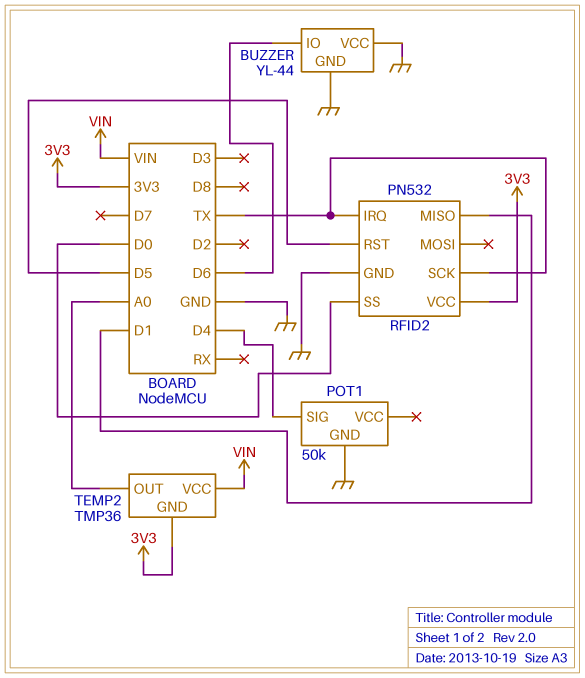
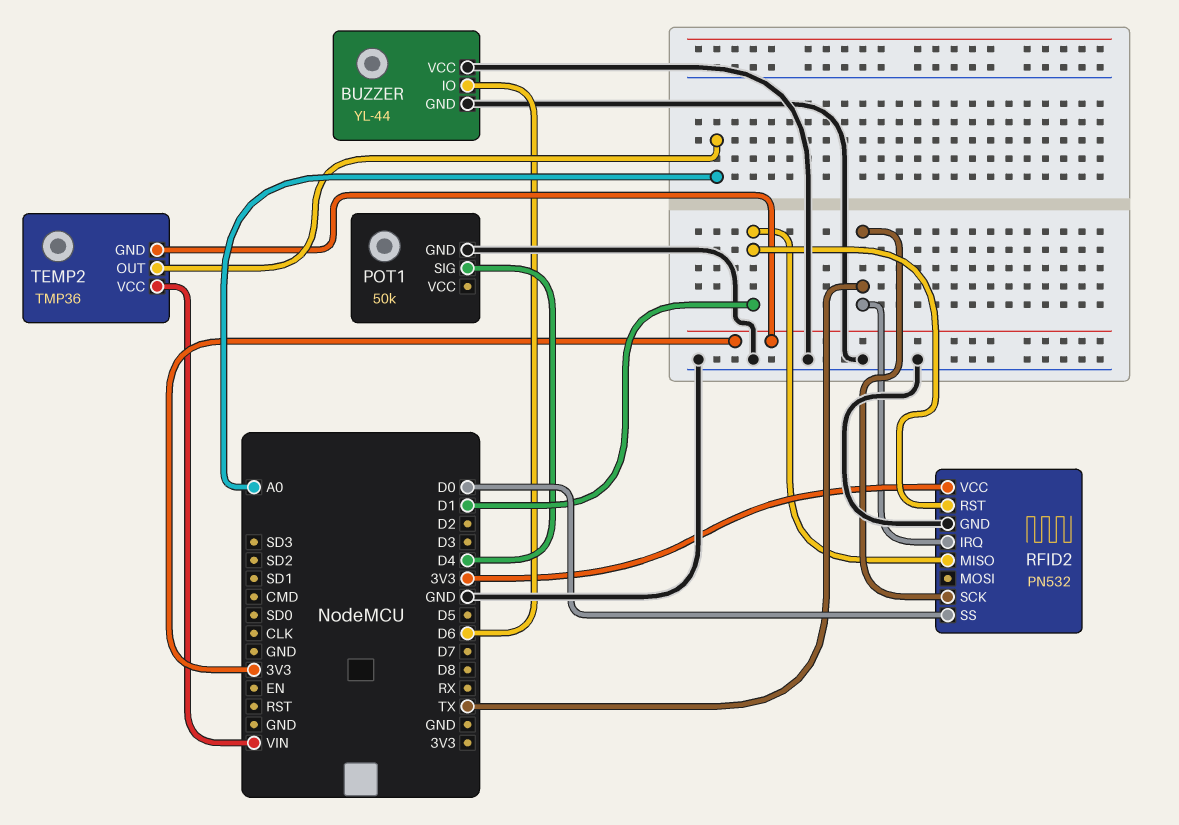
RFID2 pin RST: D5 -> D1

